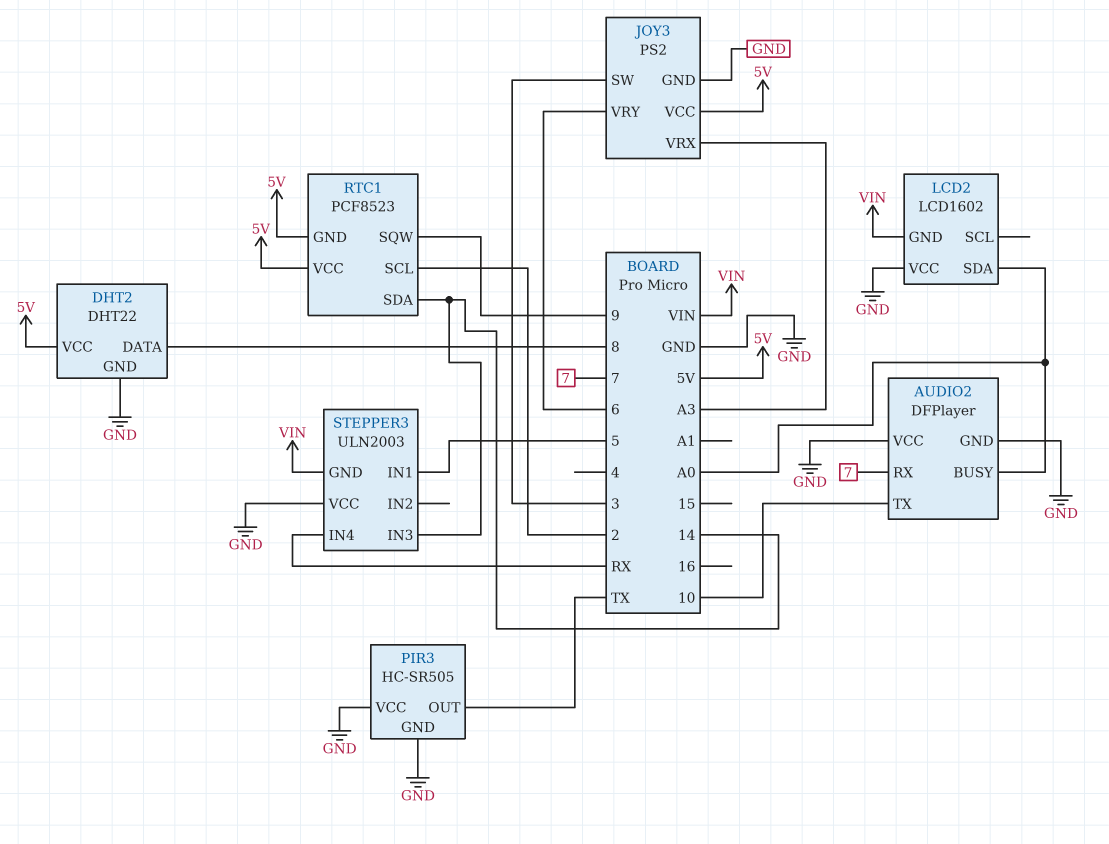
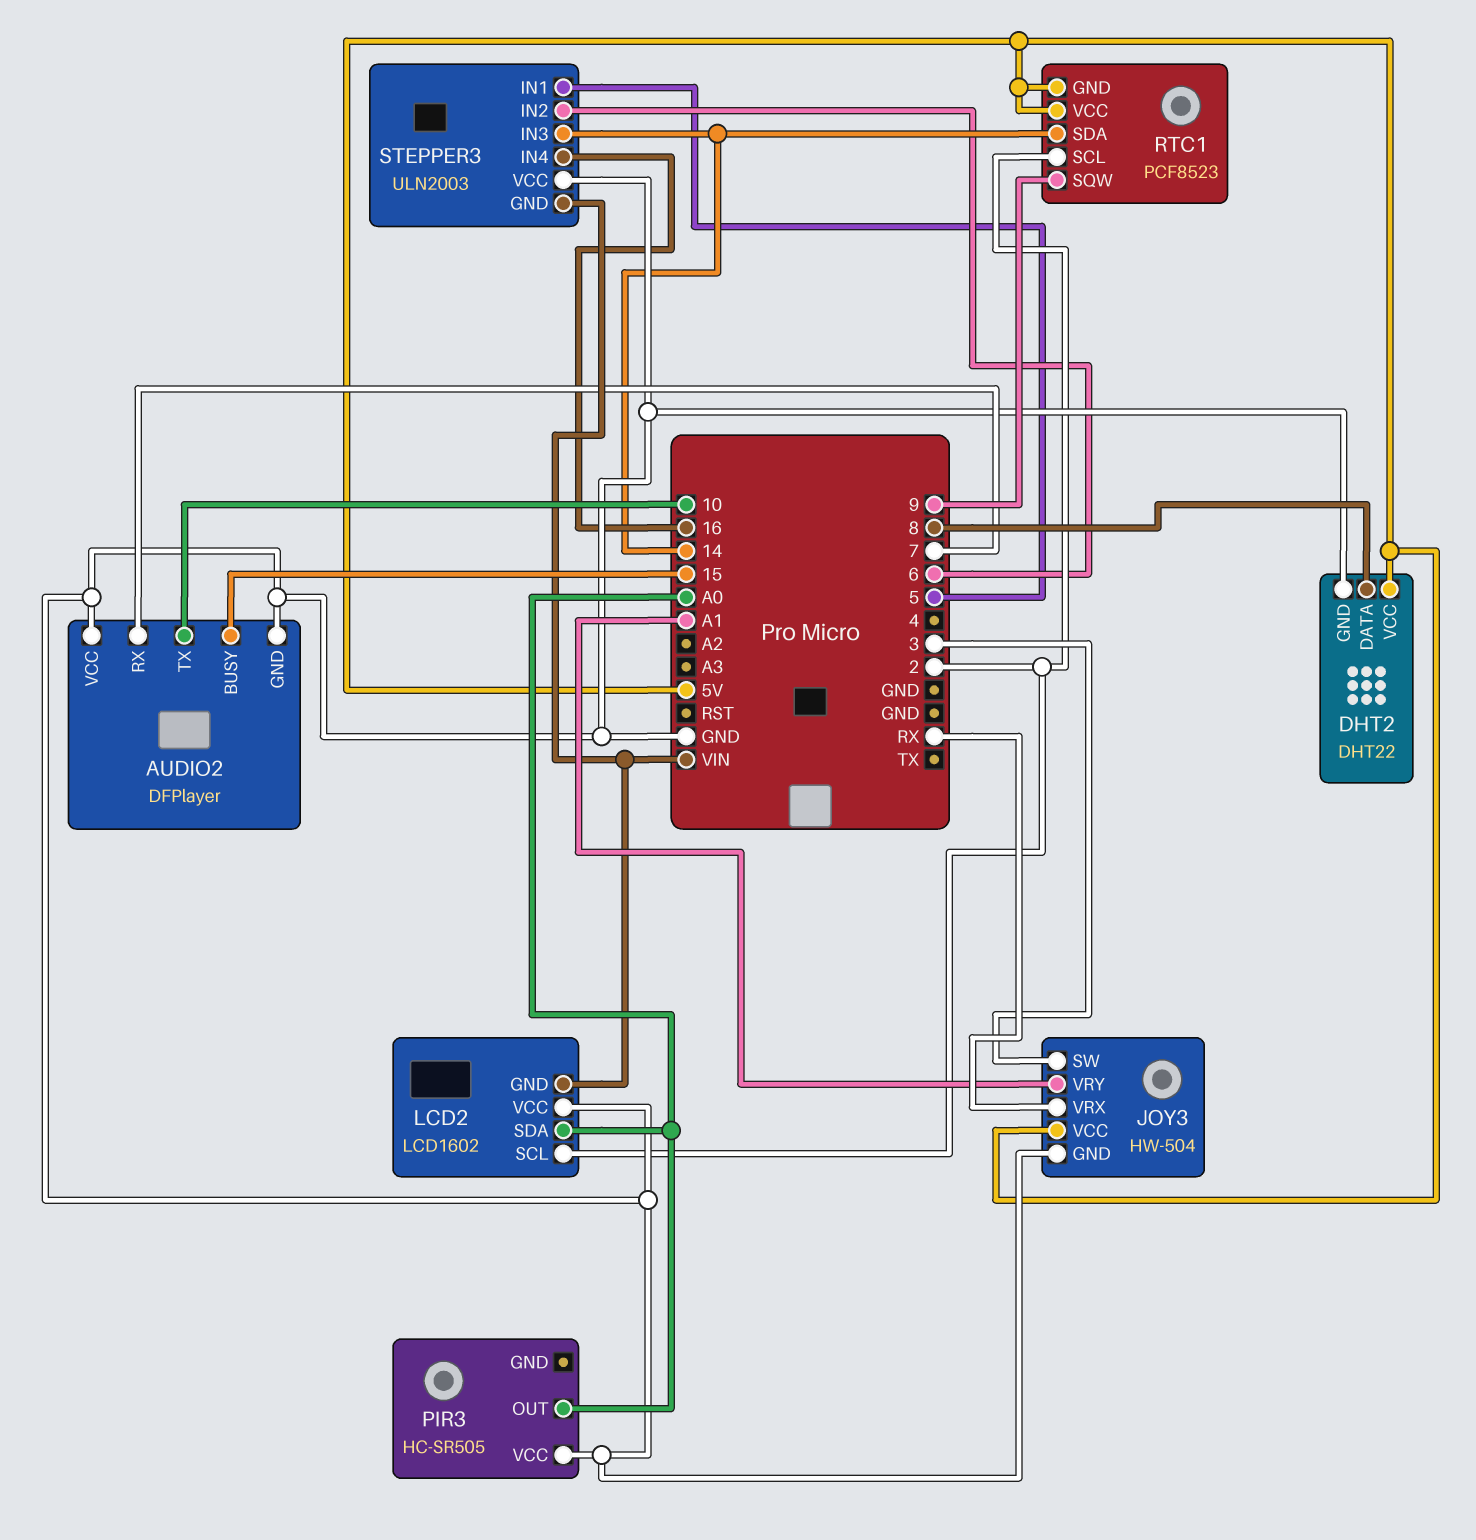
AUDIO2 pin BUSY: A0 -> 15
JOY3: PS2 -> HW-504
JOY3 pin VRX: A3 -> RX
JOY3 pin VRY: 6 -> A1
LCD2 pin SCL: none -> 2
PIR3 pin GND: GND -> none
PIR3 pin OUT: TX -> A0
STEPPER3 pin IN2: none -> 6
STEPPER3 pin IN4: RX -> 16

